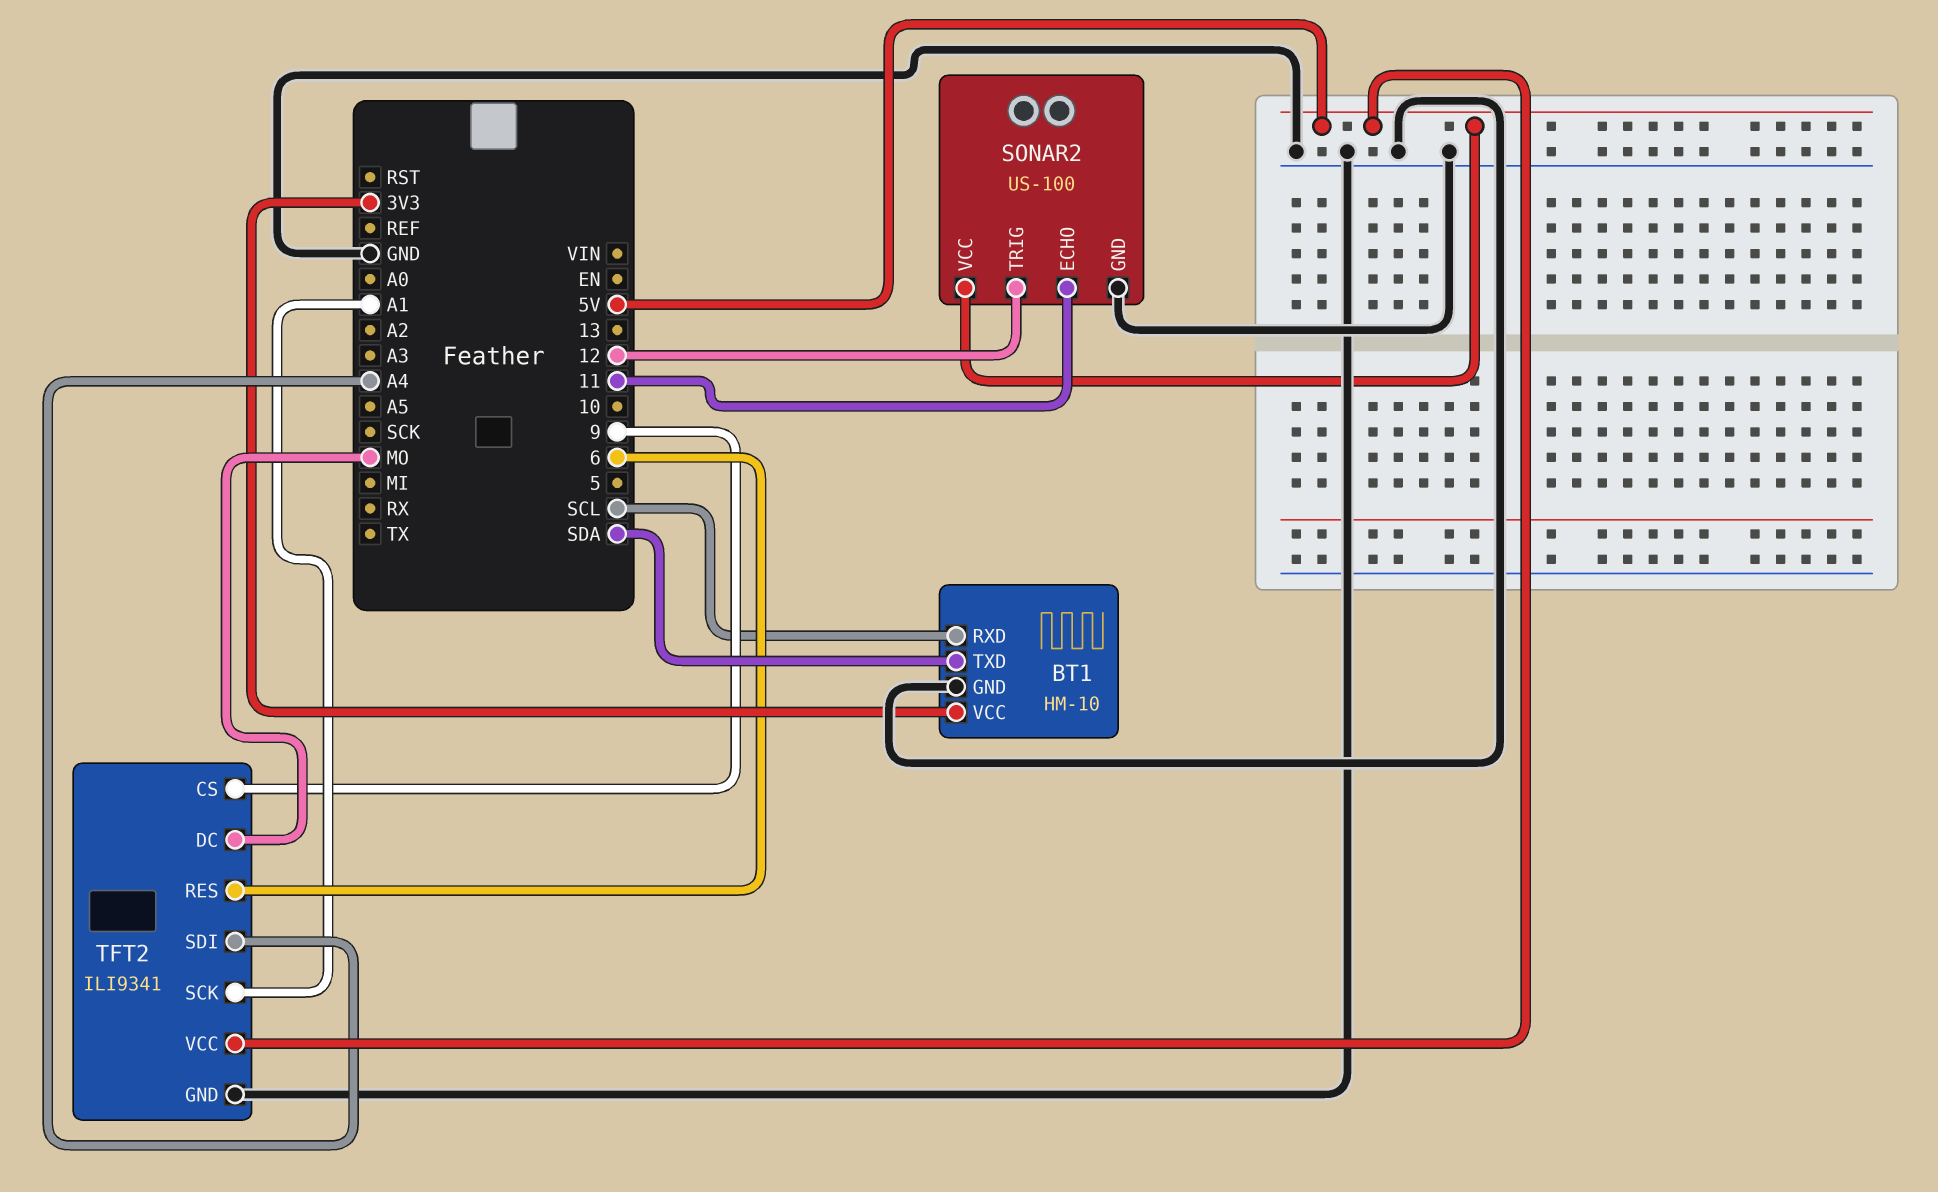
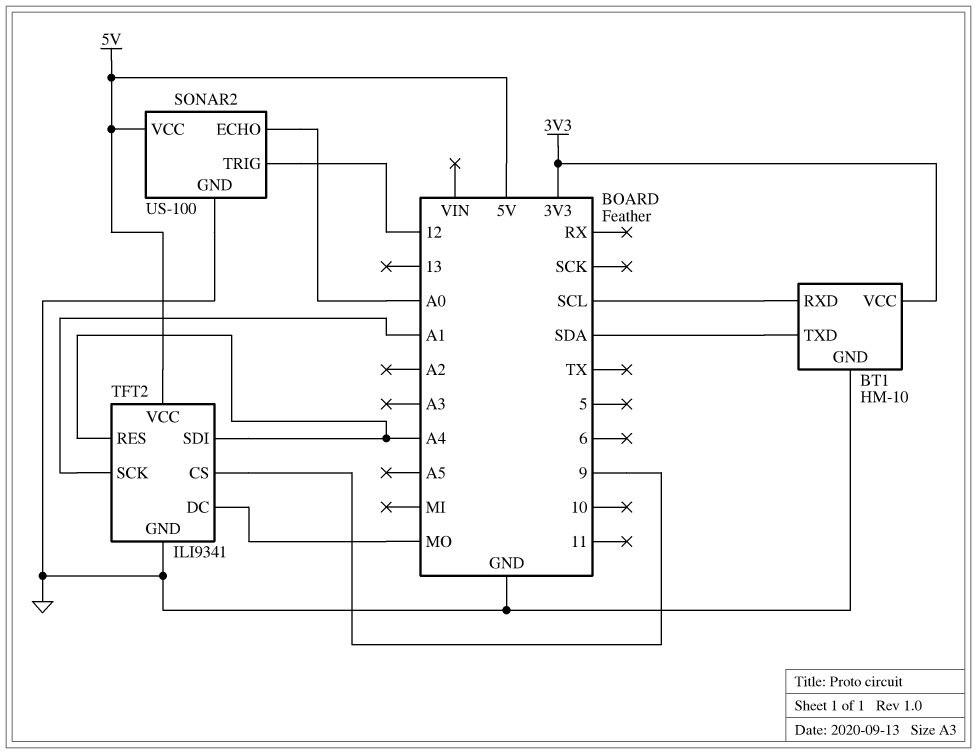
SONAR2 pin ECHO: 11 -> A0
TFT2 pin RES: 6 -> A4

